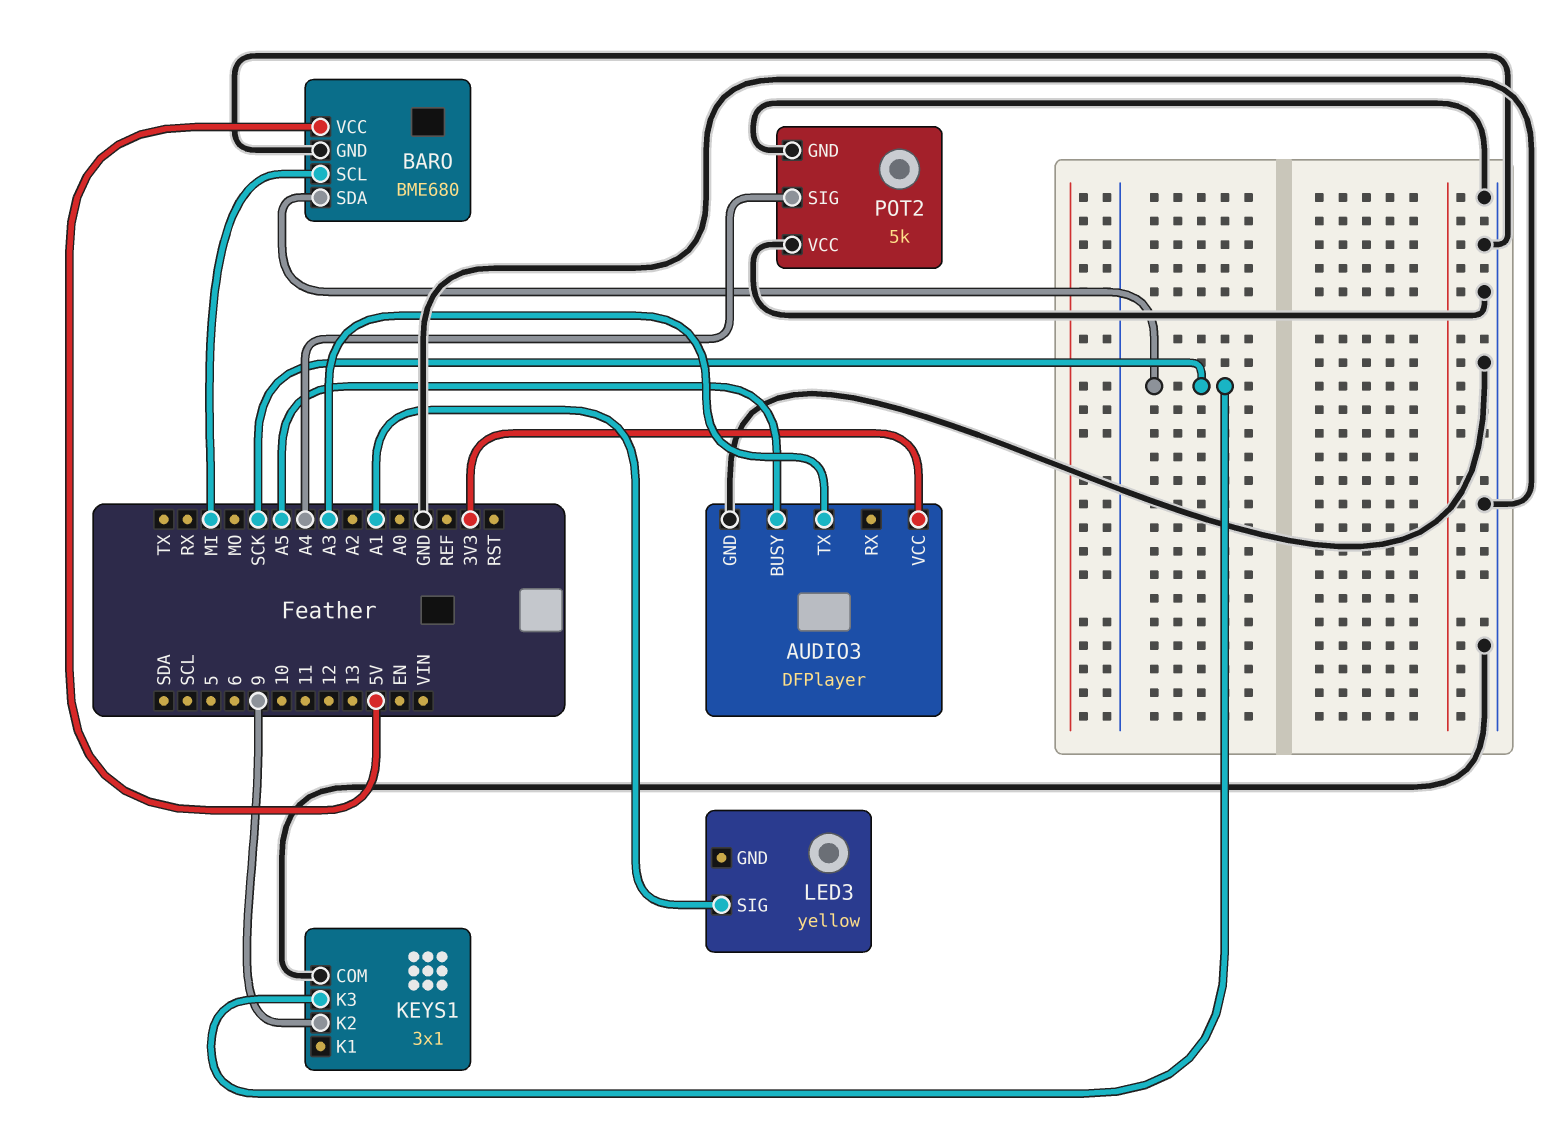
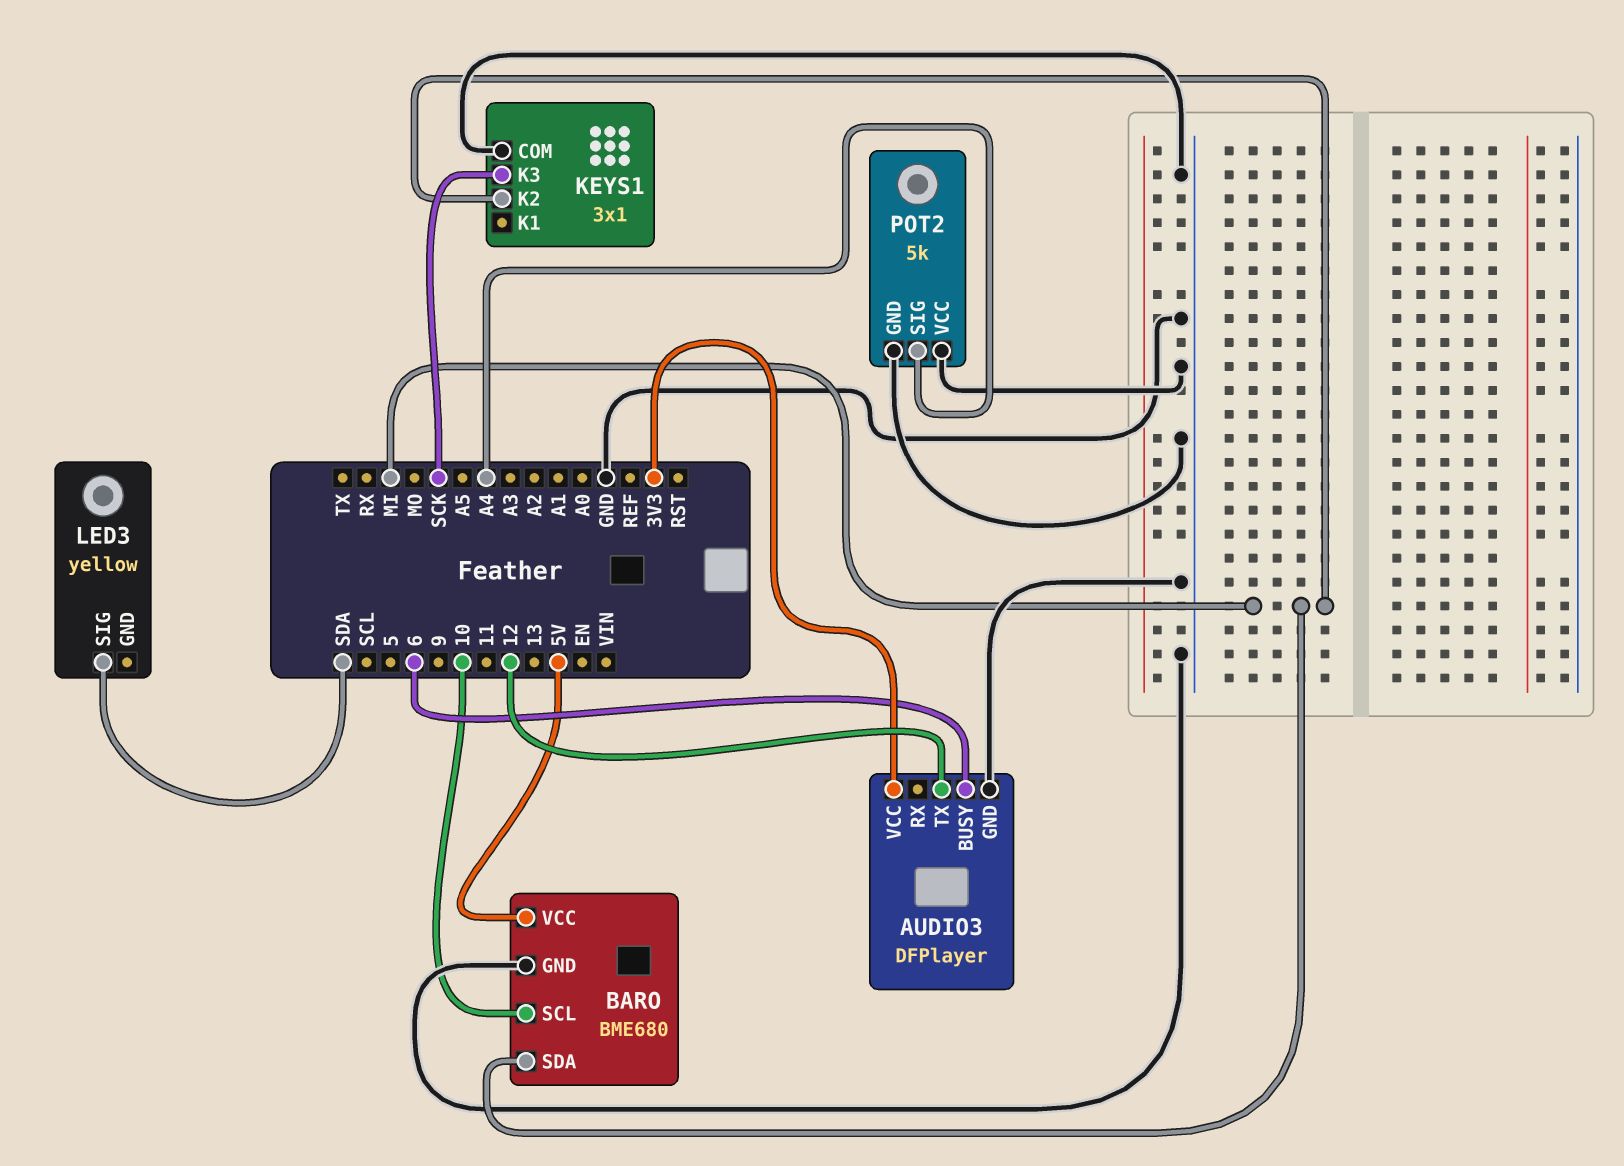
AUDIO3 pin BUSY: A5 -> 6
AUDIO3 pin TX: A3 -> 12
BARO pin SCL: MI -> 10
BARO pin SDA: SCK -> MI
KEYS1 pin K2: 9 -> MI
LED3 pin SIG: A1 -> SDA

